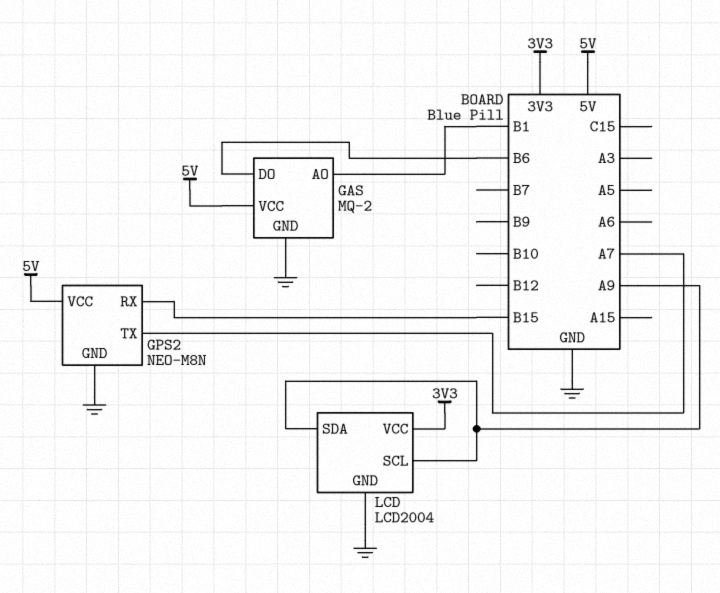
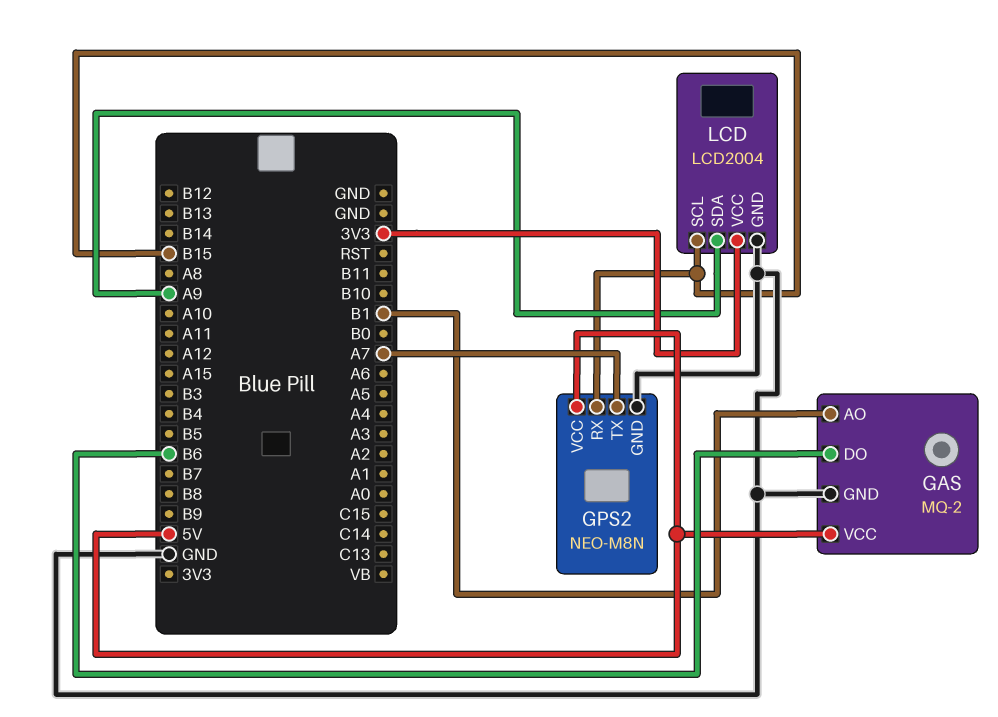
LCD pin SCL: A9 -> B15

